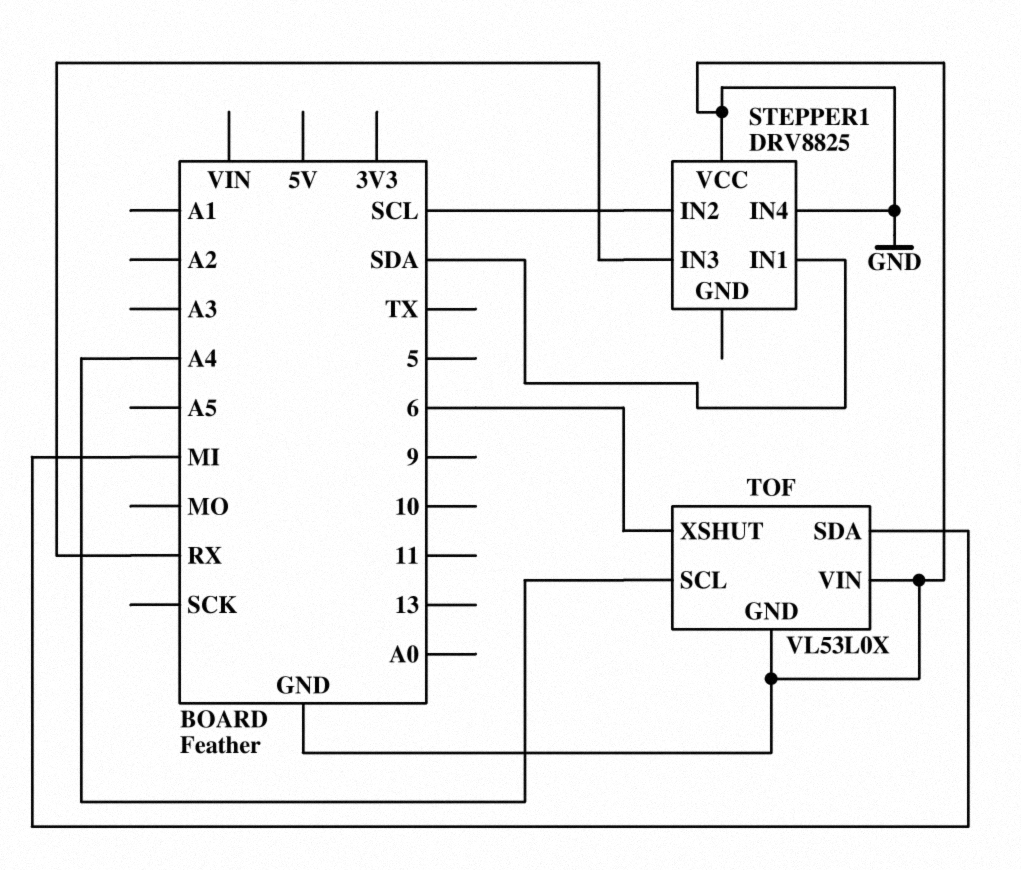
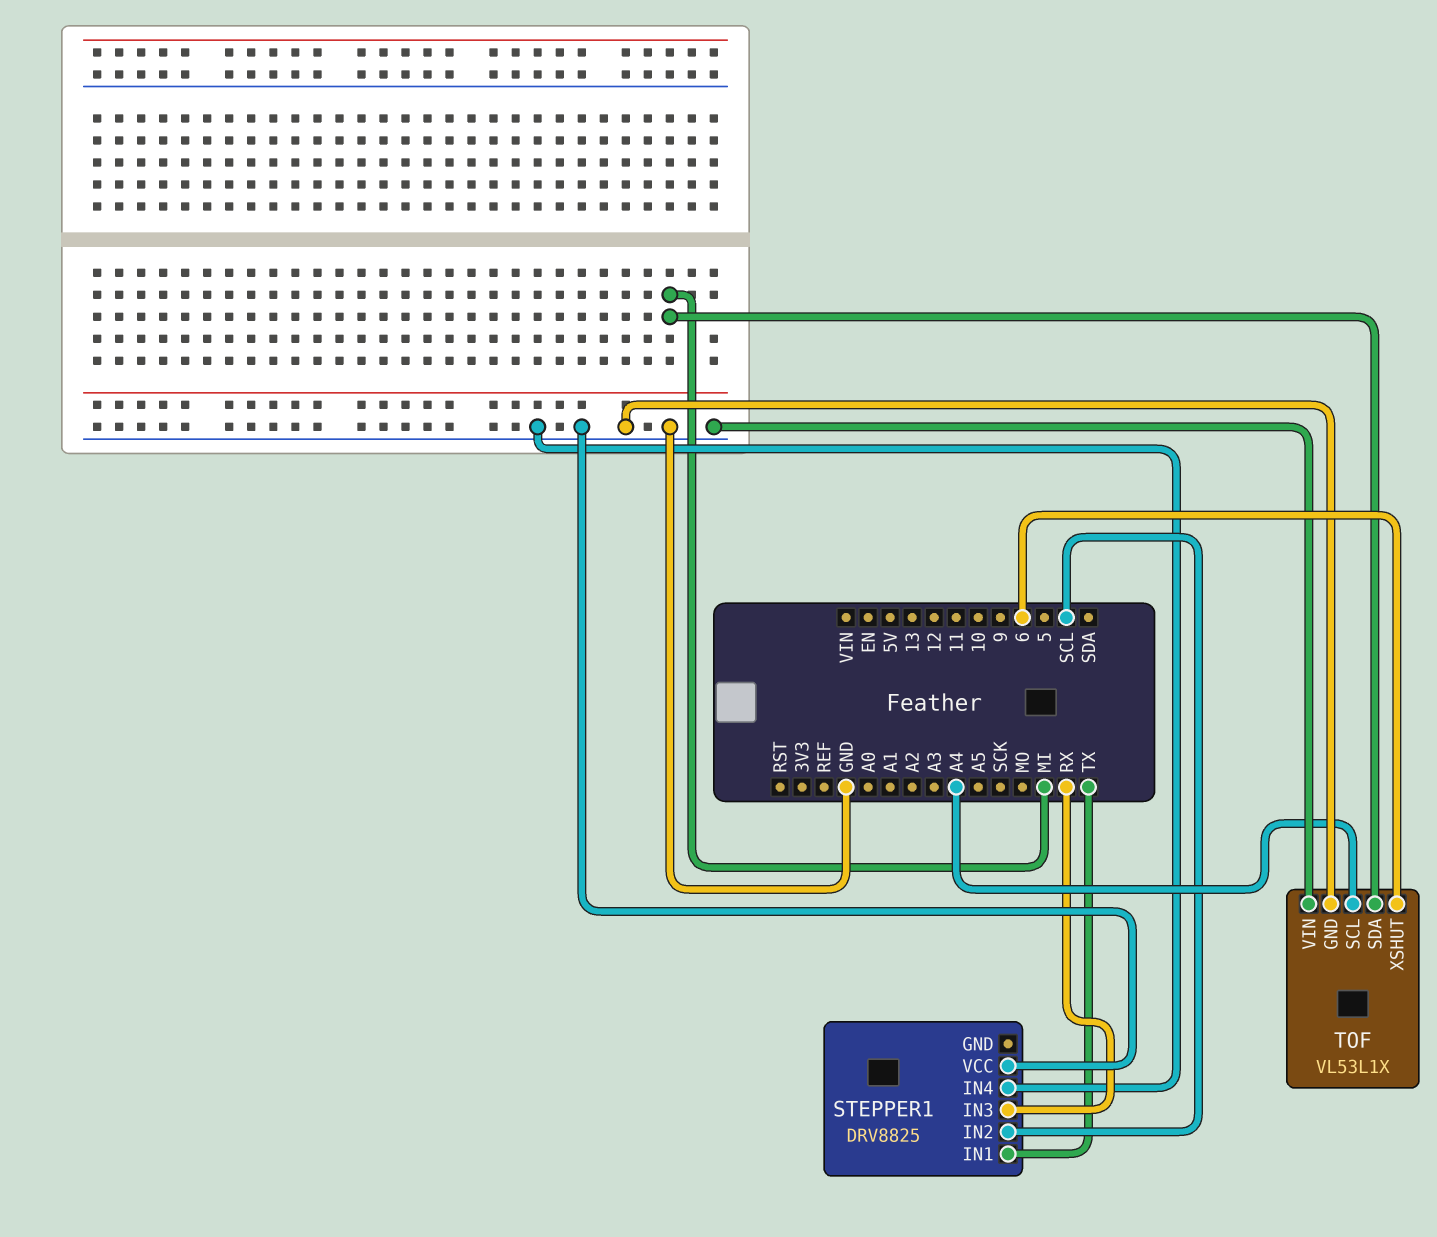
STEPPER1 pin IN1: SDA -> TX
TOF: VL53L0X -> VL53L1X

